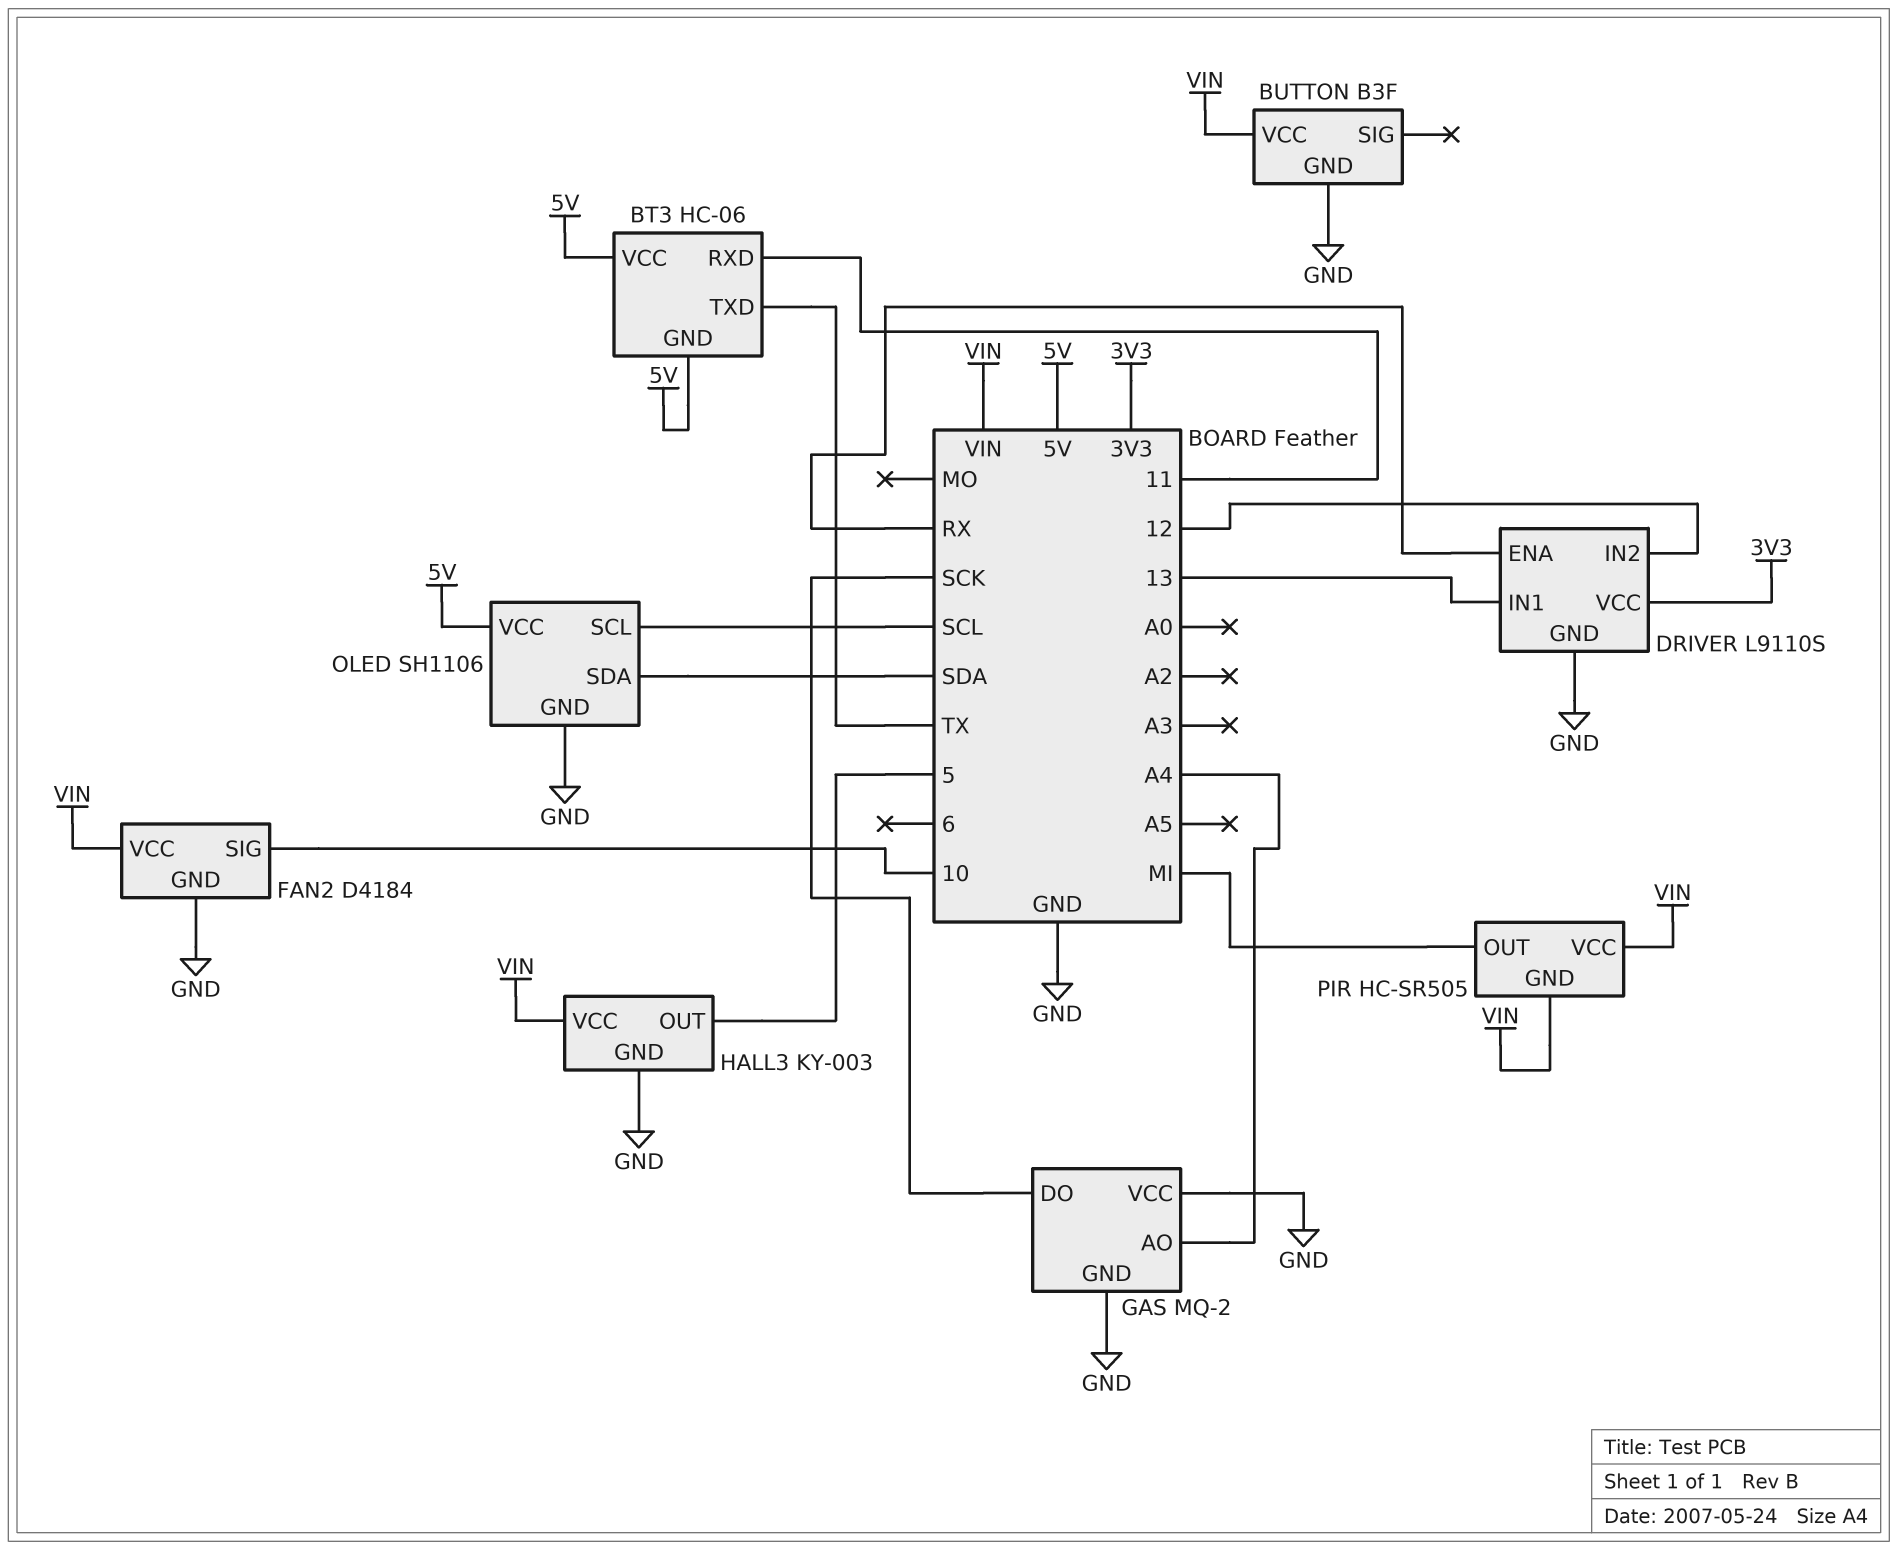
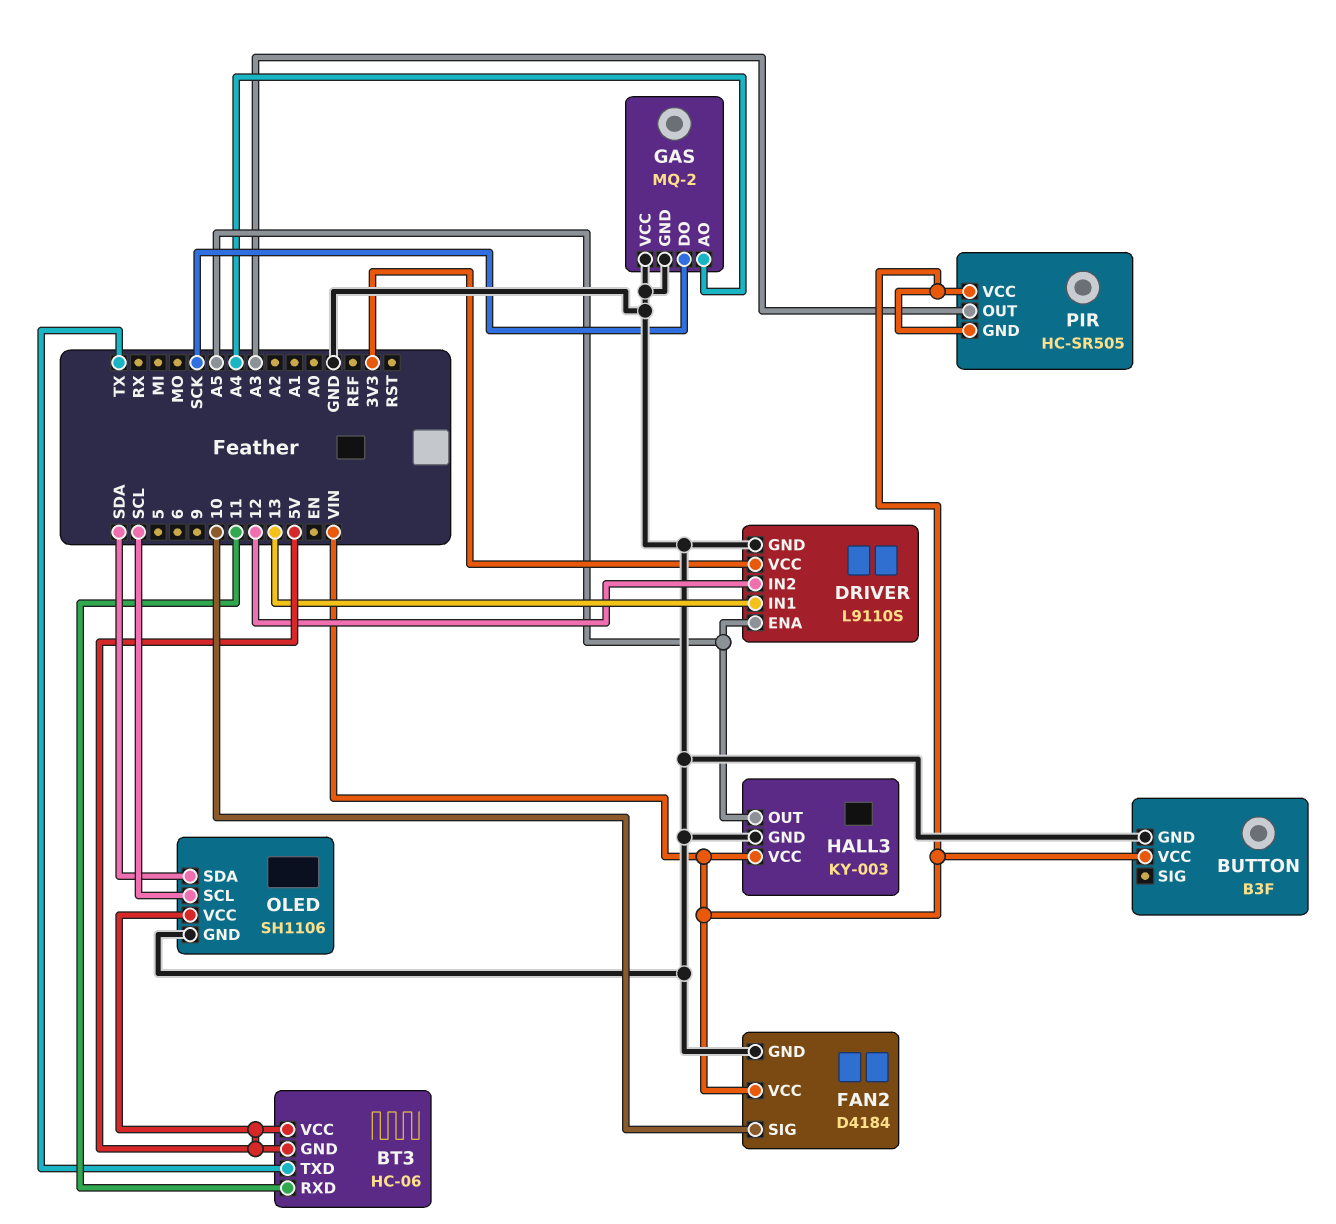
DRIVER pin ENA: RX -> A5
HALL3 pin OUT: 5 -> A5
PIR pin OUT: MI -> A3

